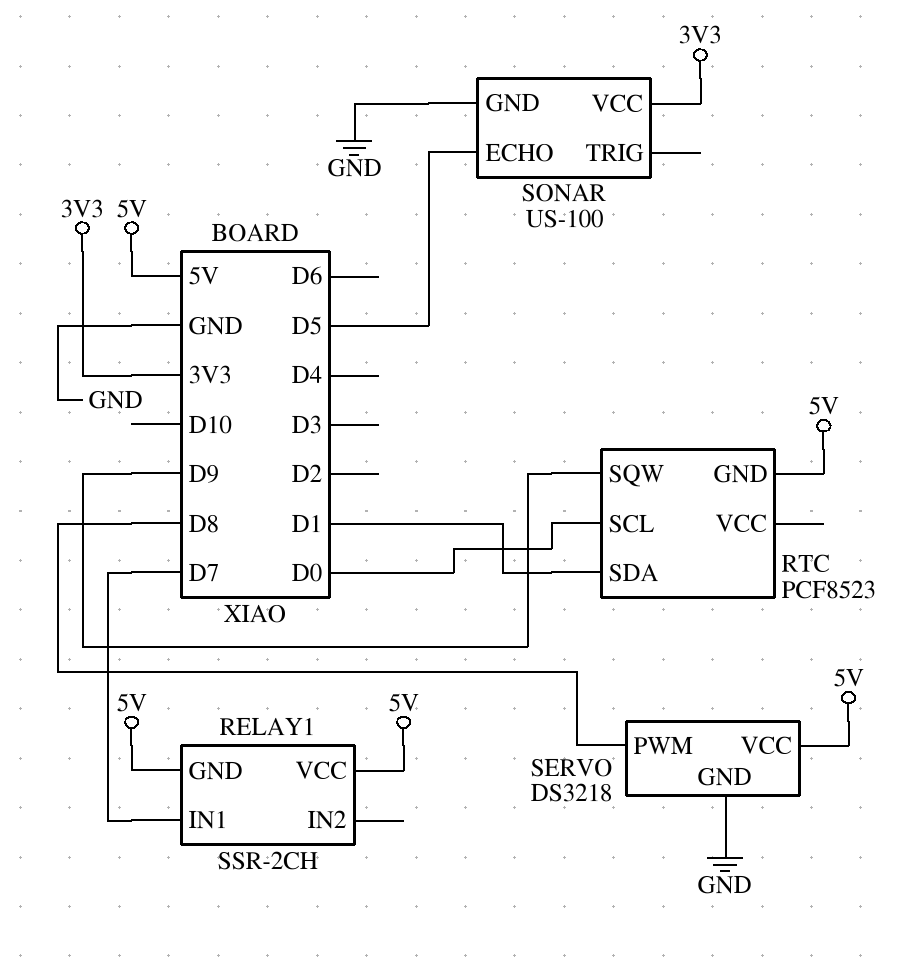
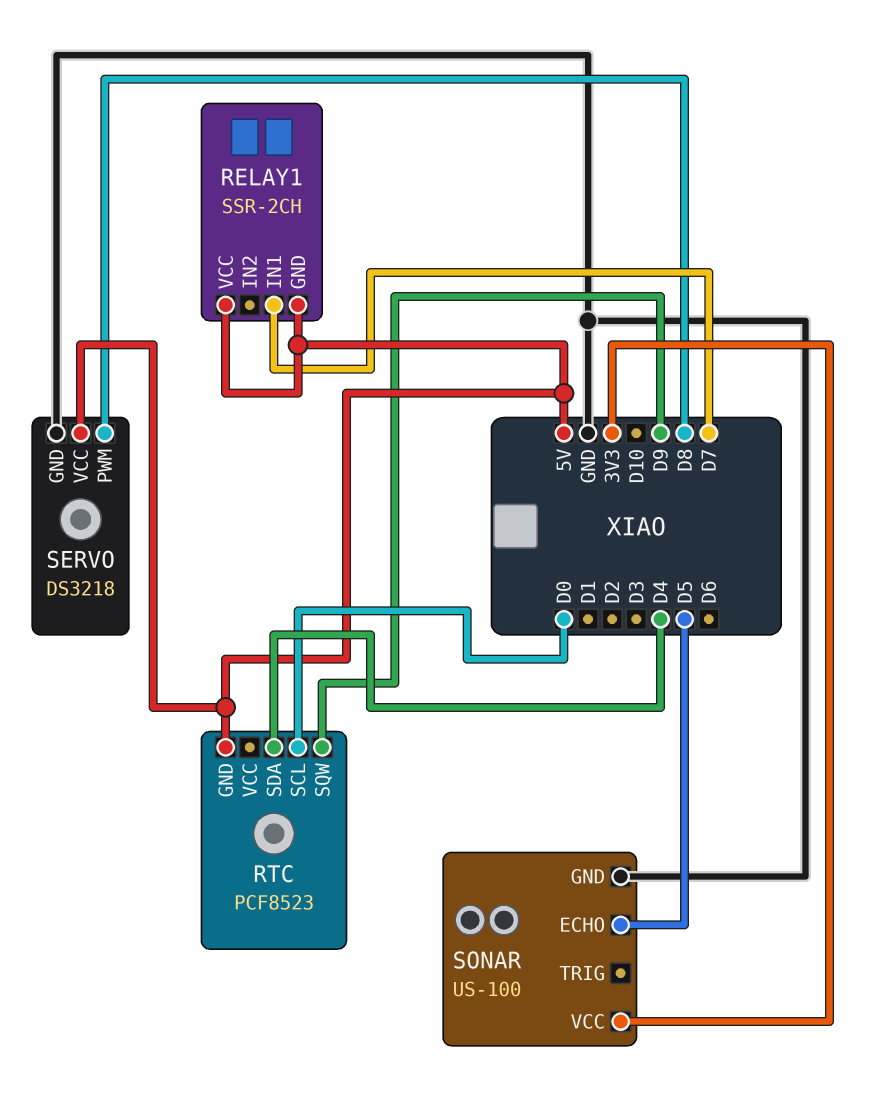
RTC pin SDA: D1 -> D4

